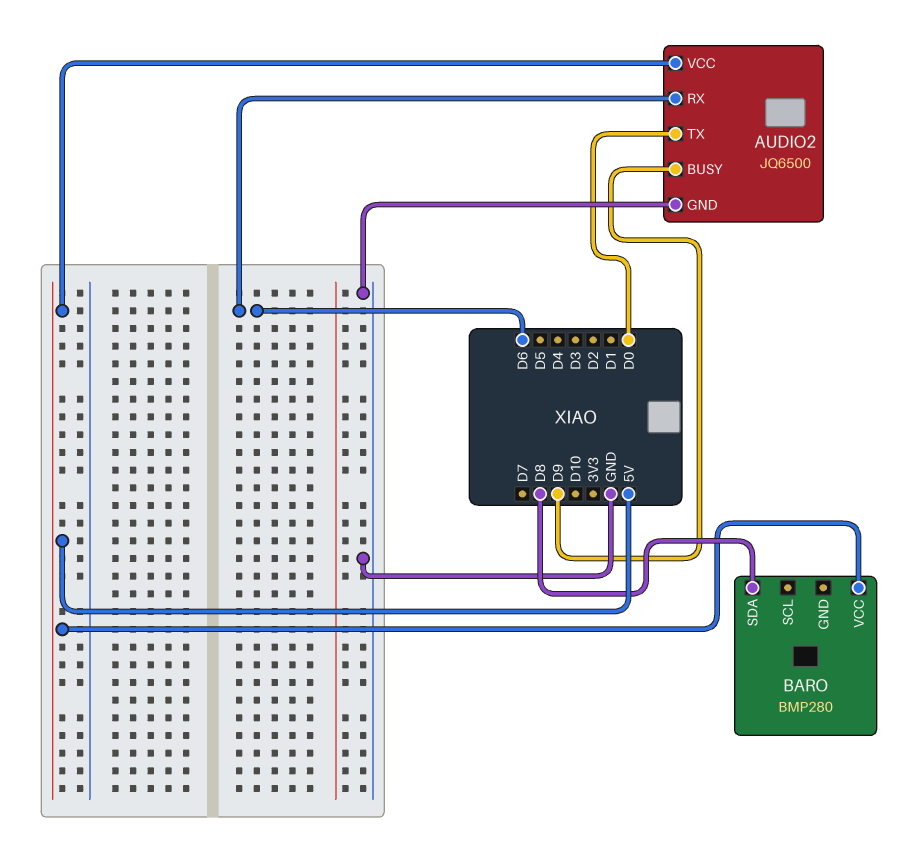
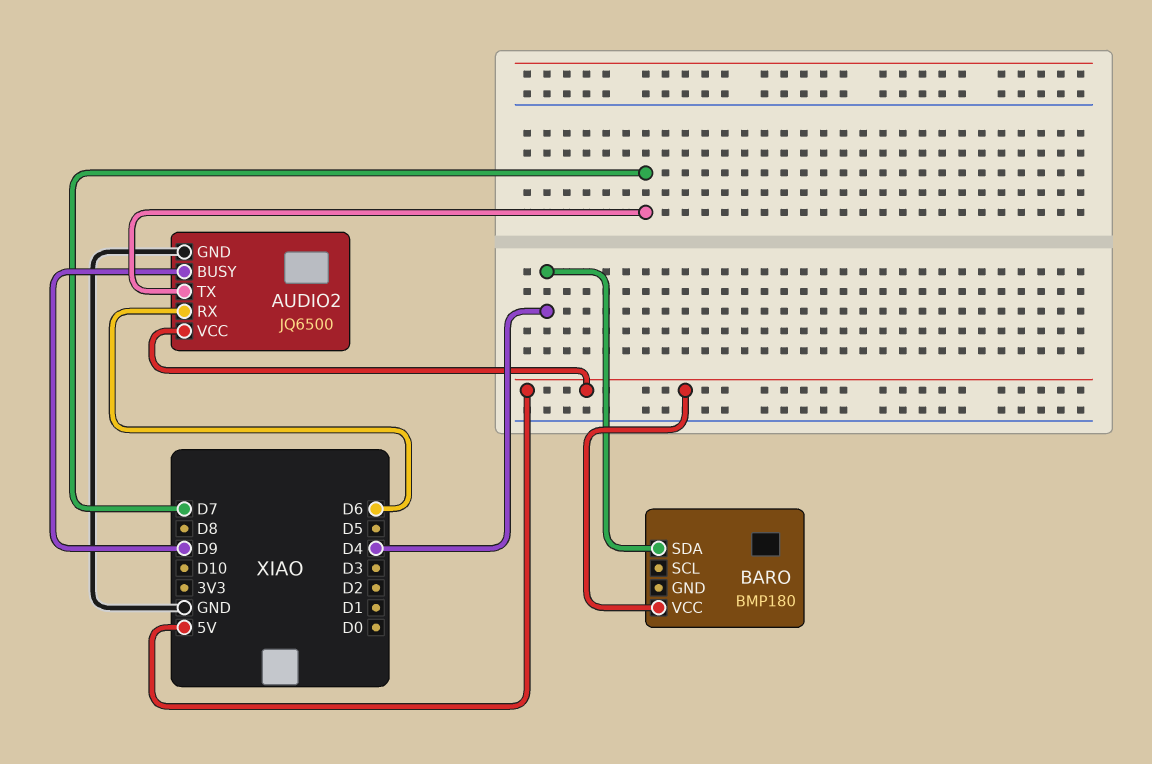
AUDIO2 pin TX: D0 -> D7
BARO: BMP280 -> BMP180
BARO pin SDA: D8 -> D4

